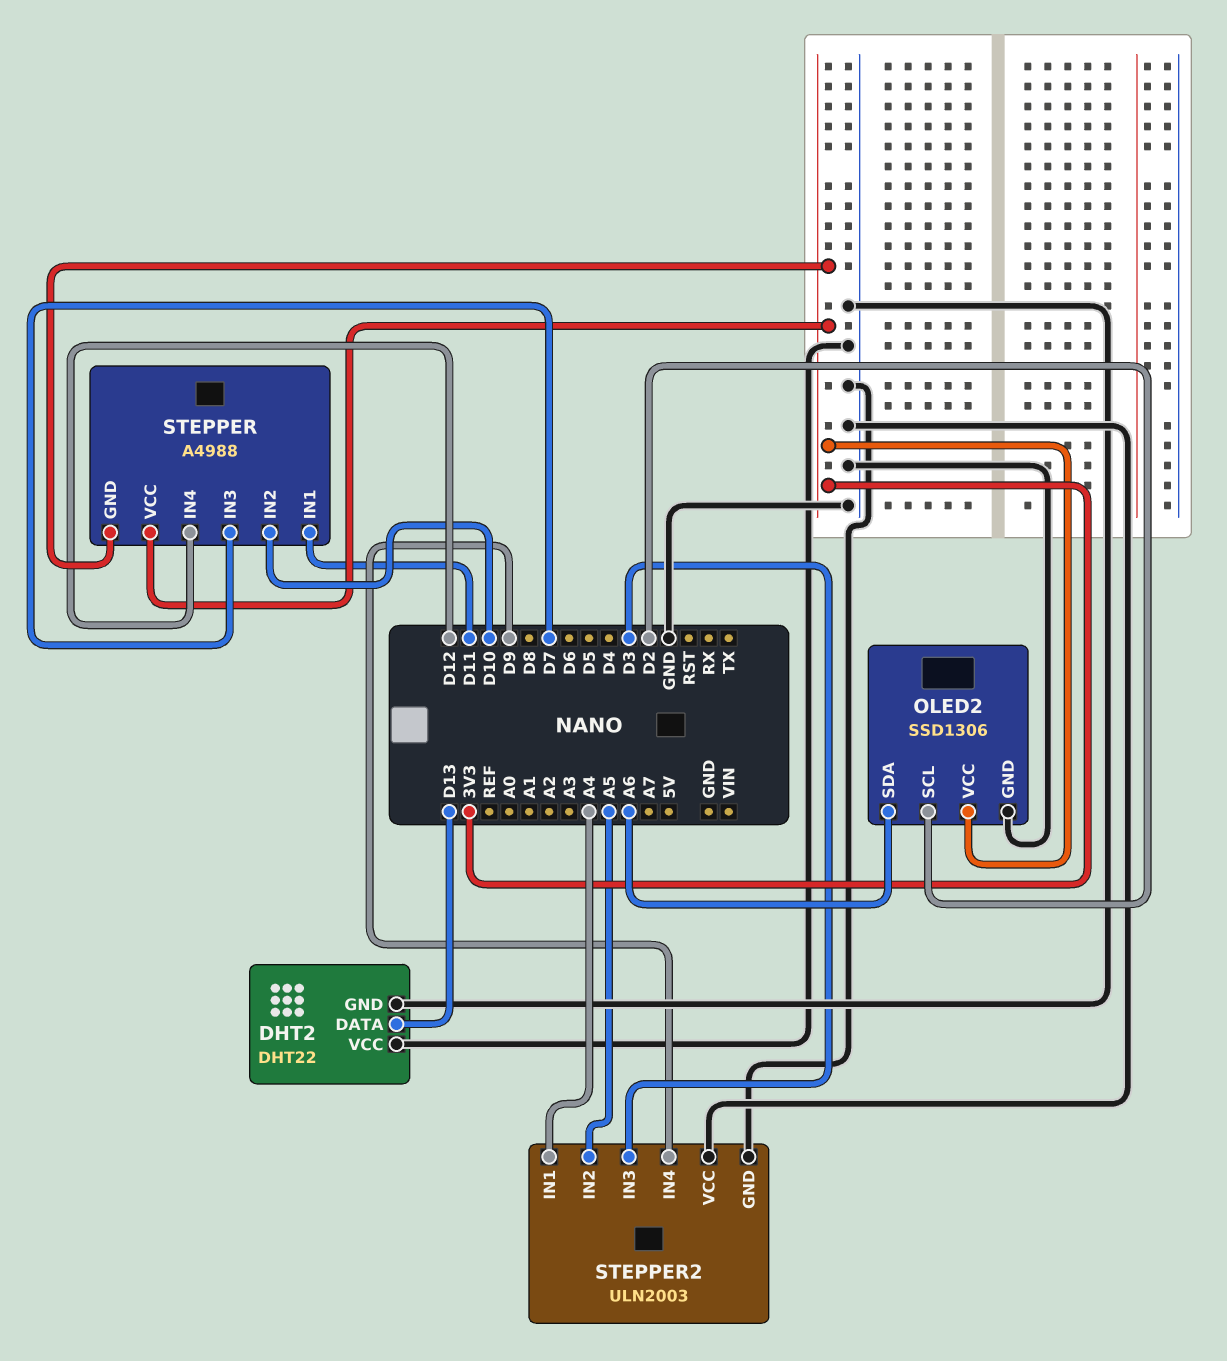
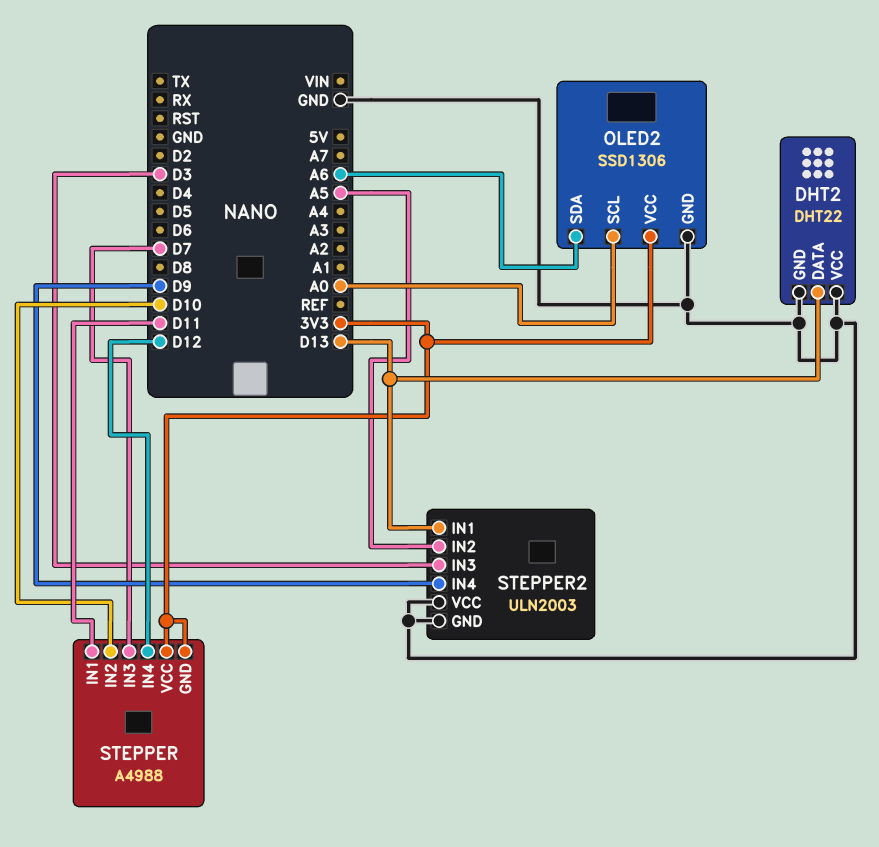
OLED2 pin SCL: D2 -> A0
STEPPER2 pin IN1: A4 -> D13

